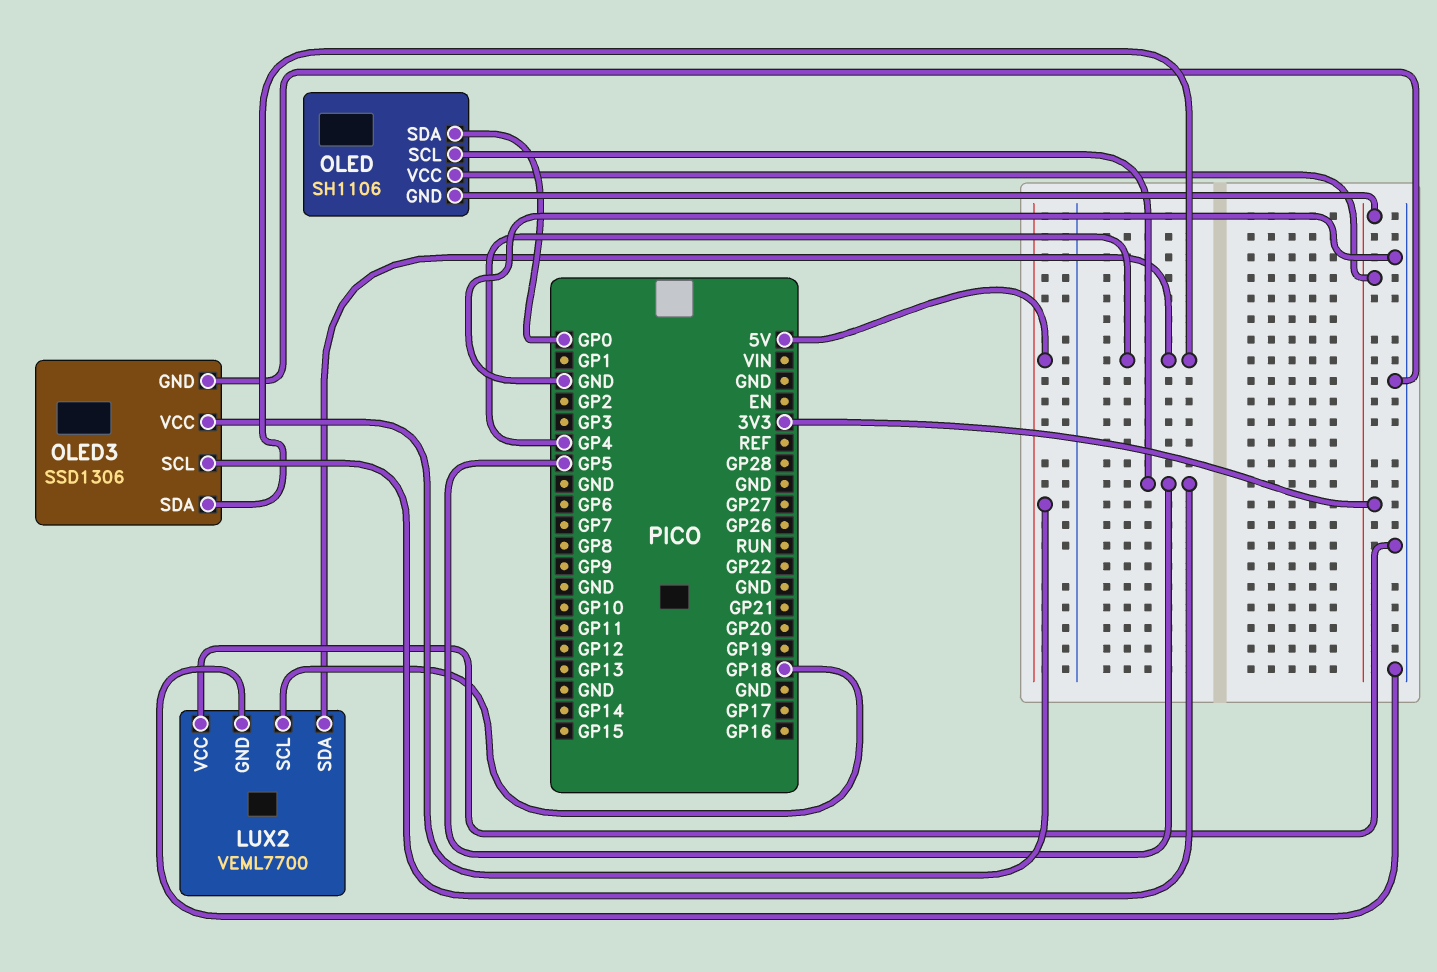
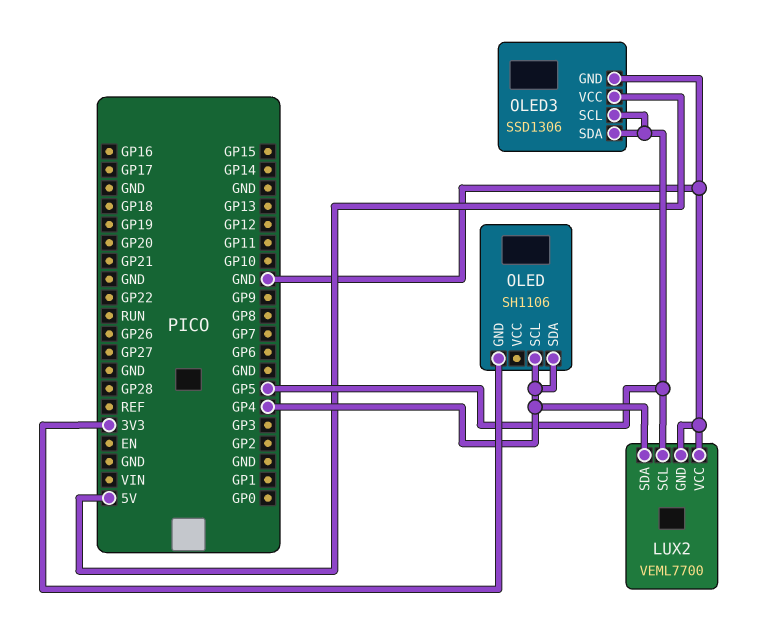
LUX2 pin SCL: GP18 -> GP5
OLED pin SCL: GP5 -> GP4
OLED pin SDA: GP0 -> GP4
OLED pin VCC: 3V3 -> none
OLED3 pin SDA: GP4 -> GP5

